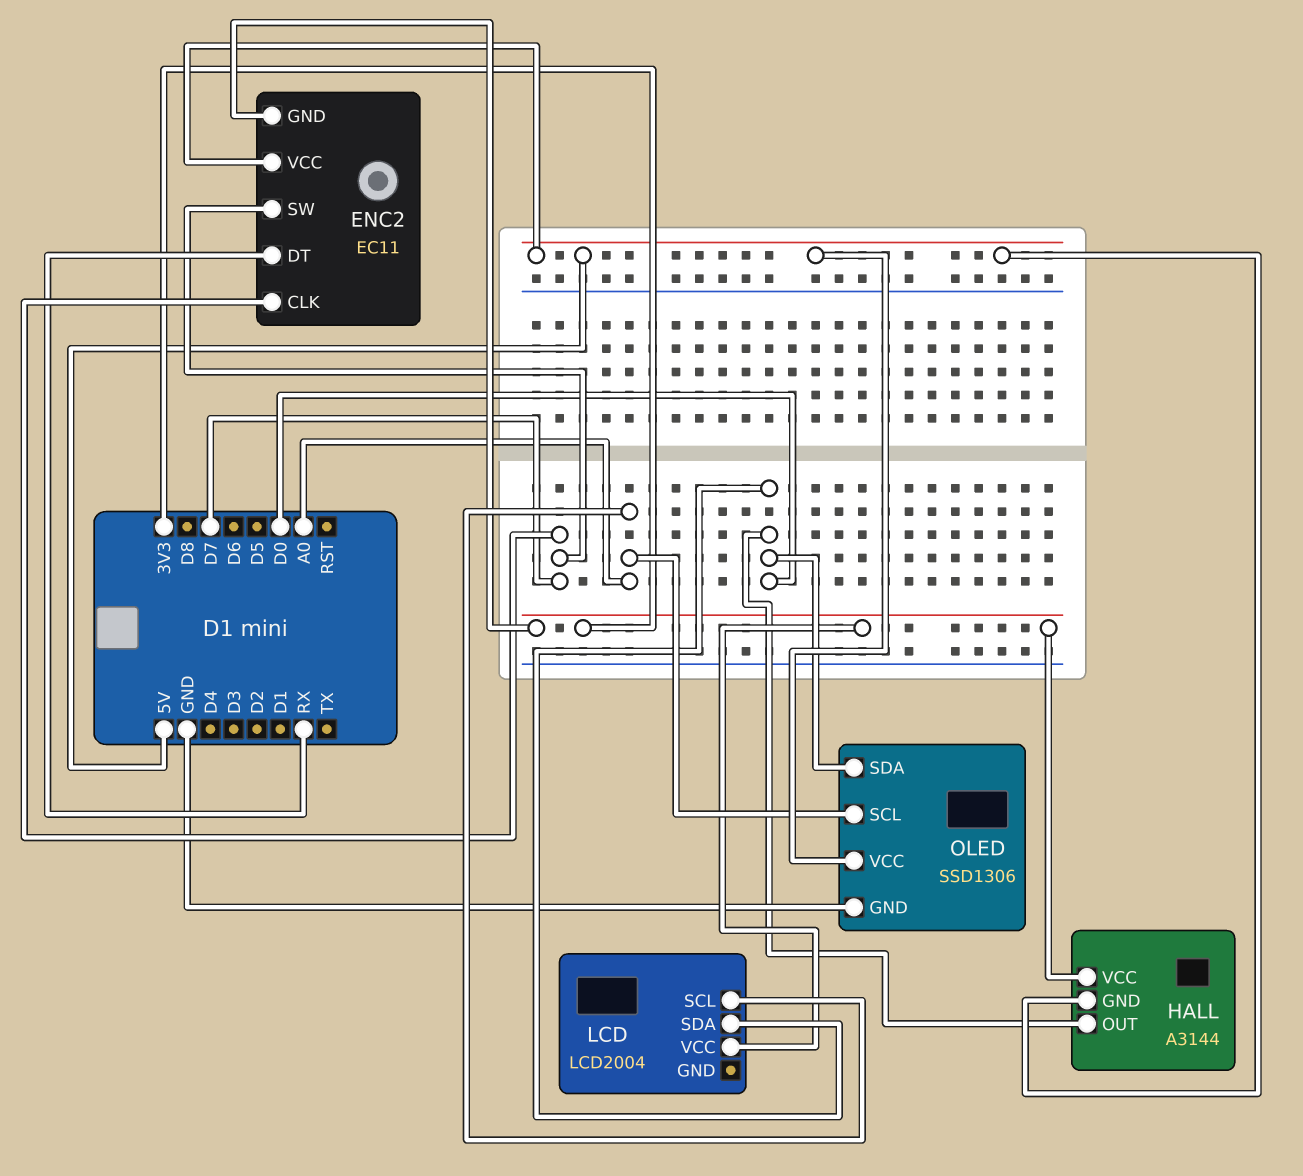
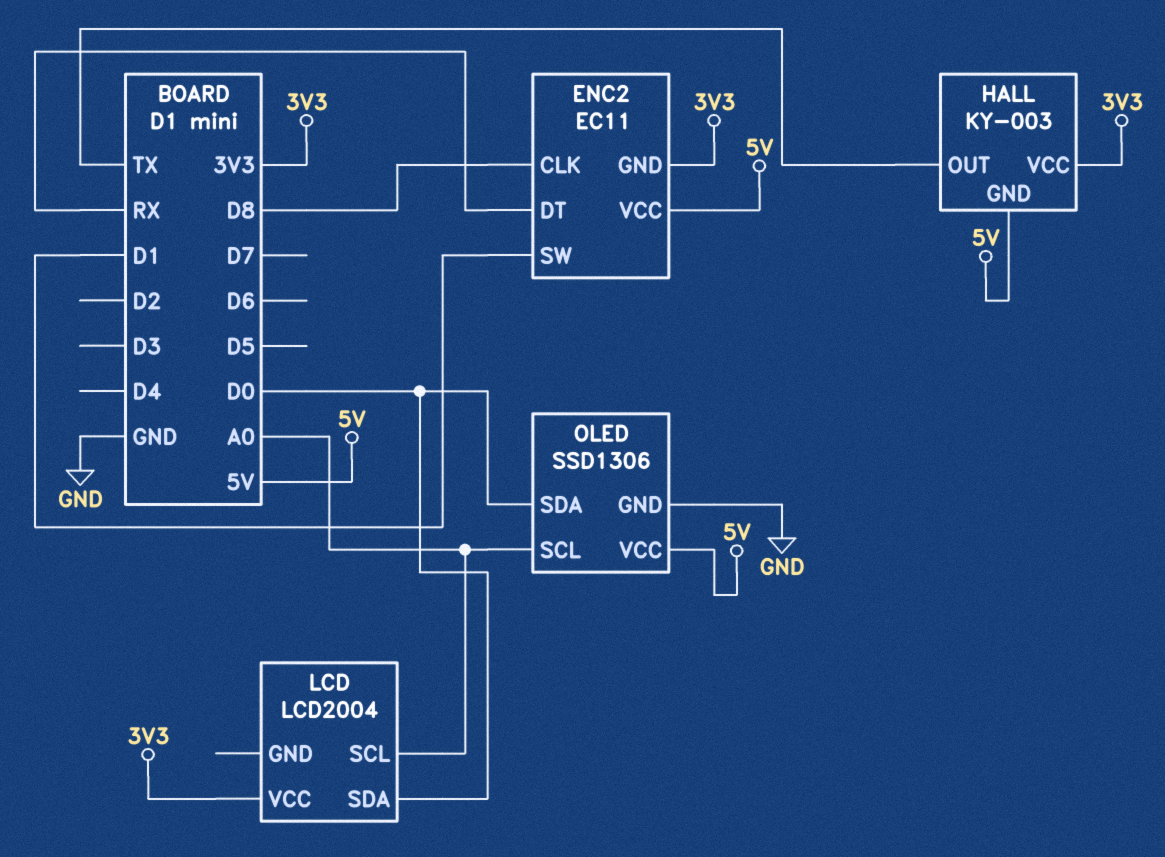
ENC2 pin CLK: D7 -> D8
ENC2 pin SW: D7 -> D1
HALL: A3144 -> KY-003
HALL pin OUT: D0 -> TX

